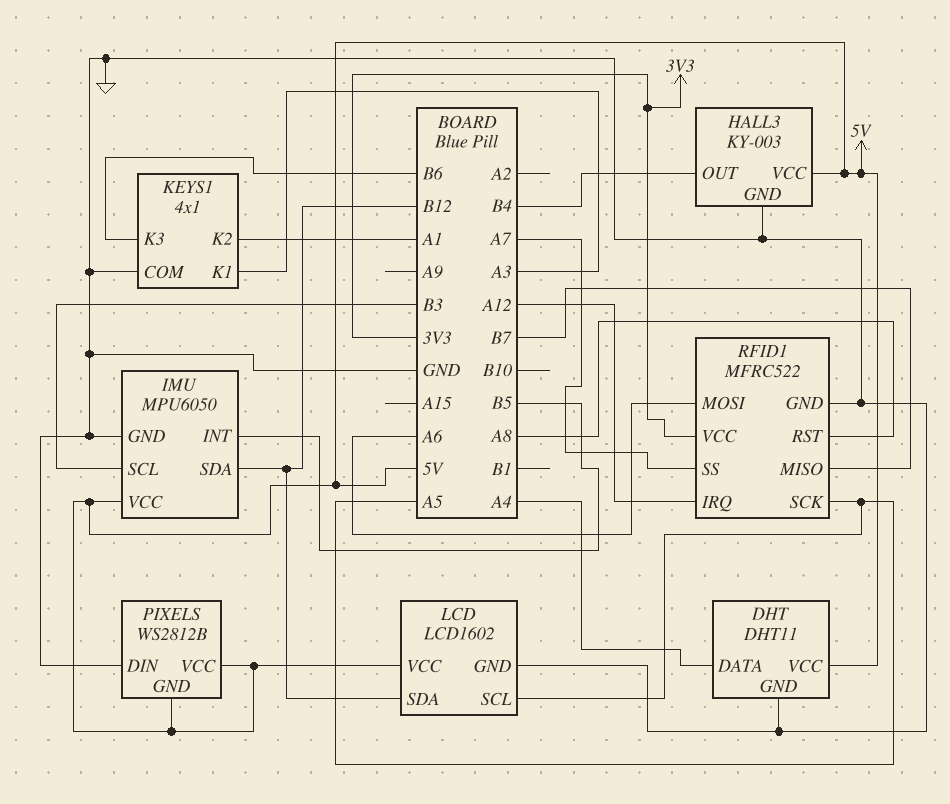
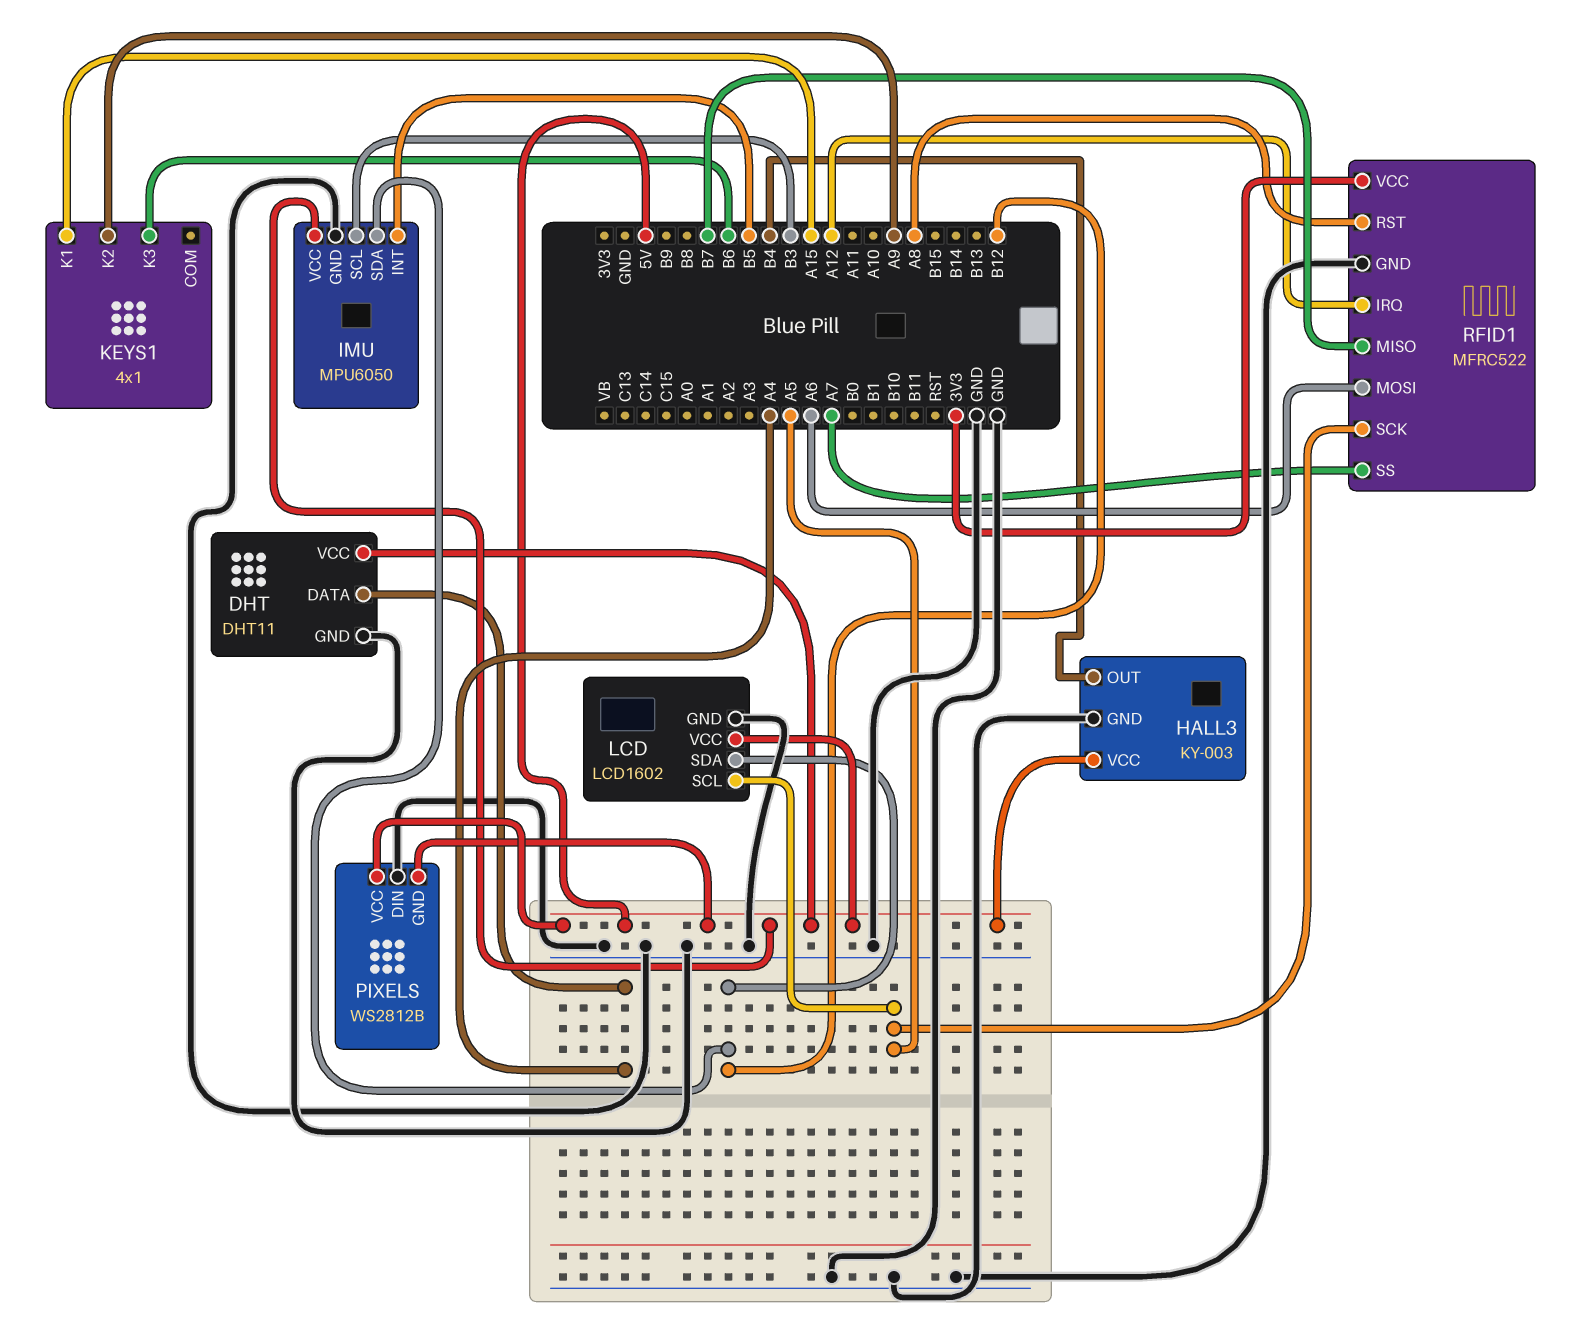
KEYS1 pin COM: GND -> none
KEYS1 pin K1: A3 -> A15
KEYS1 pin K2: A1 -> A9

